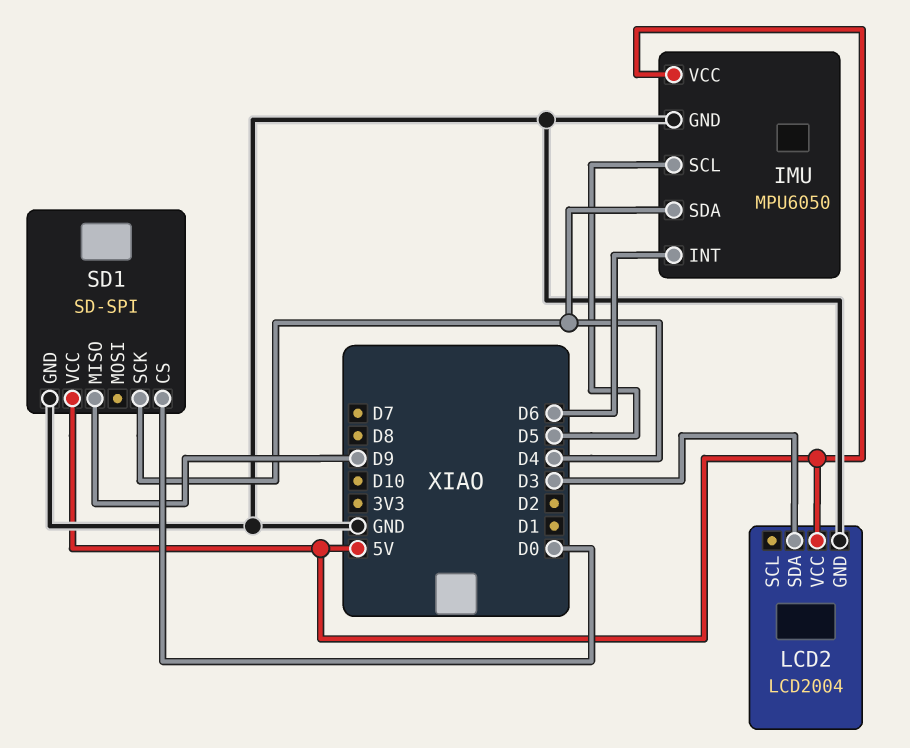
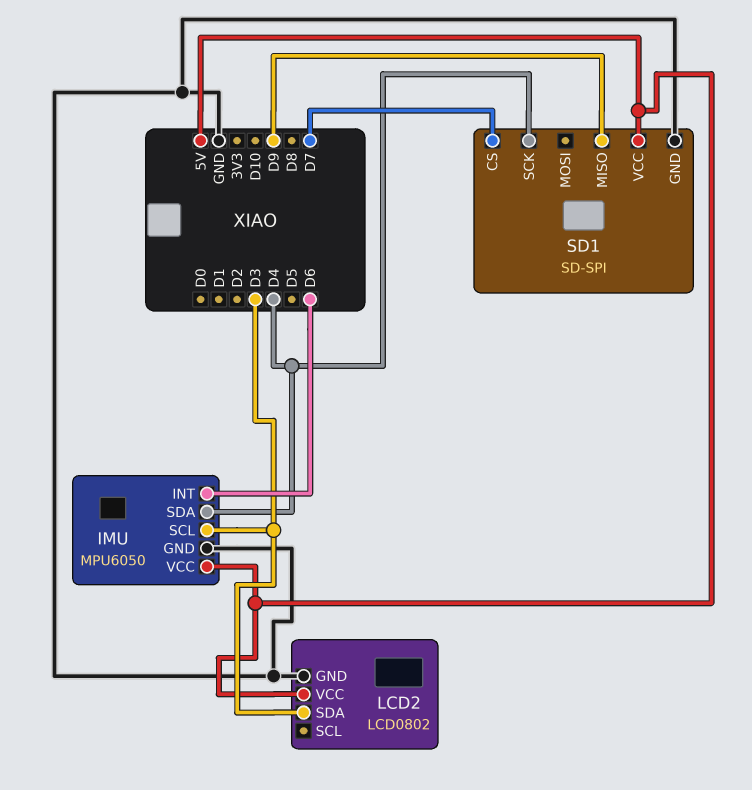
IMU pin SCL: D5 -> D3
LCD2: LCD2004 -> LCD0802
SD1 pin CS: D0 -> D7

